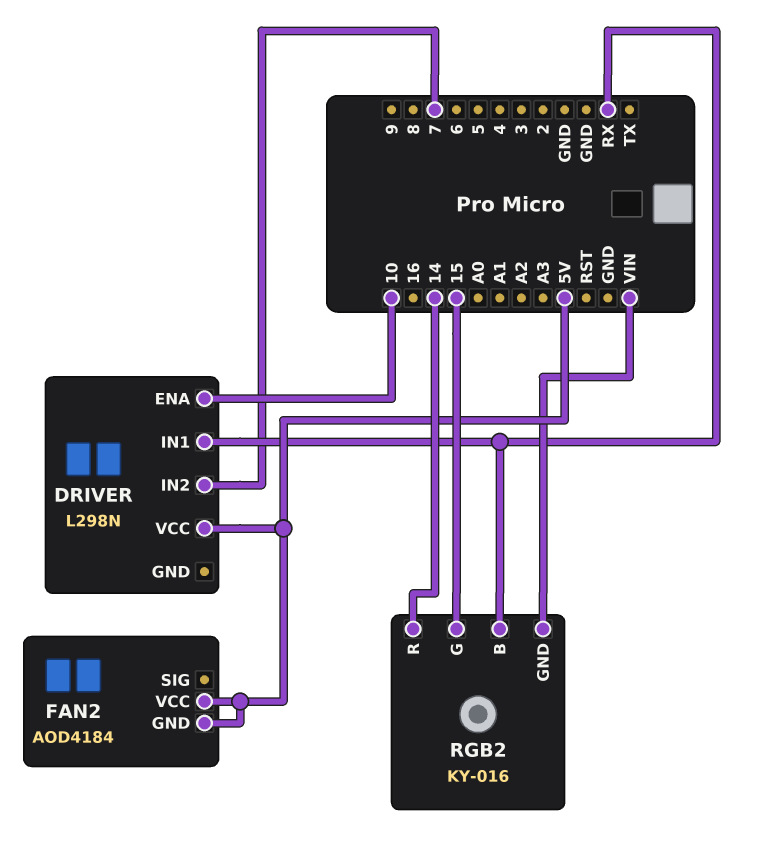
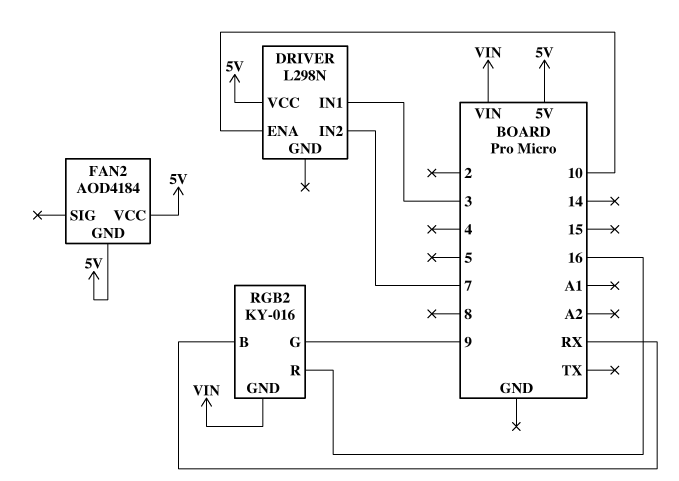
DRIVER pin IN1: RX -> 3
RGB2 pin G: 15 -> 9
RGB2 pin R: 14 -> 16

